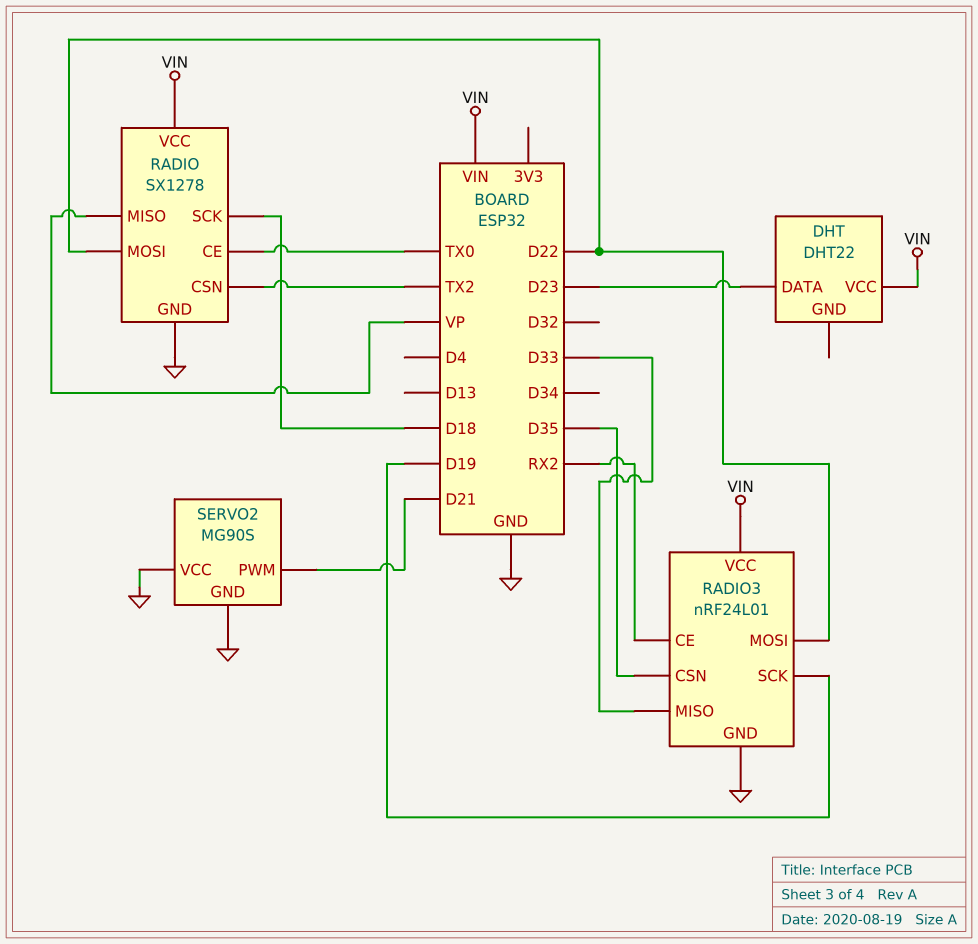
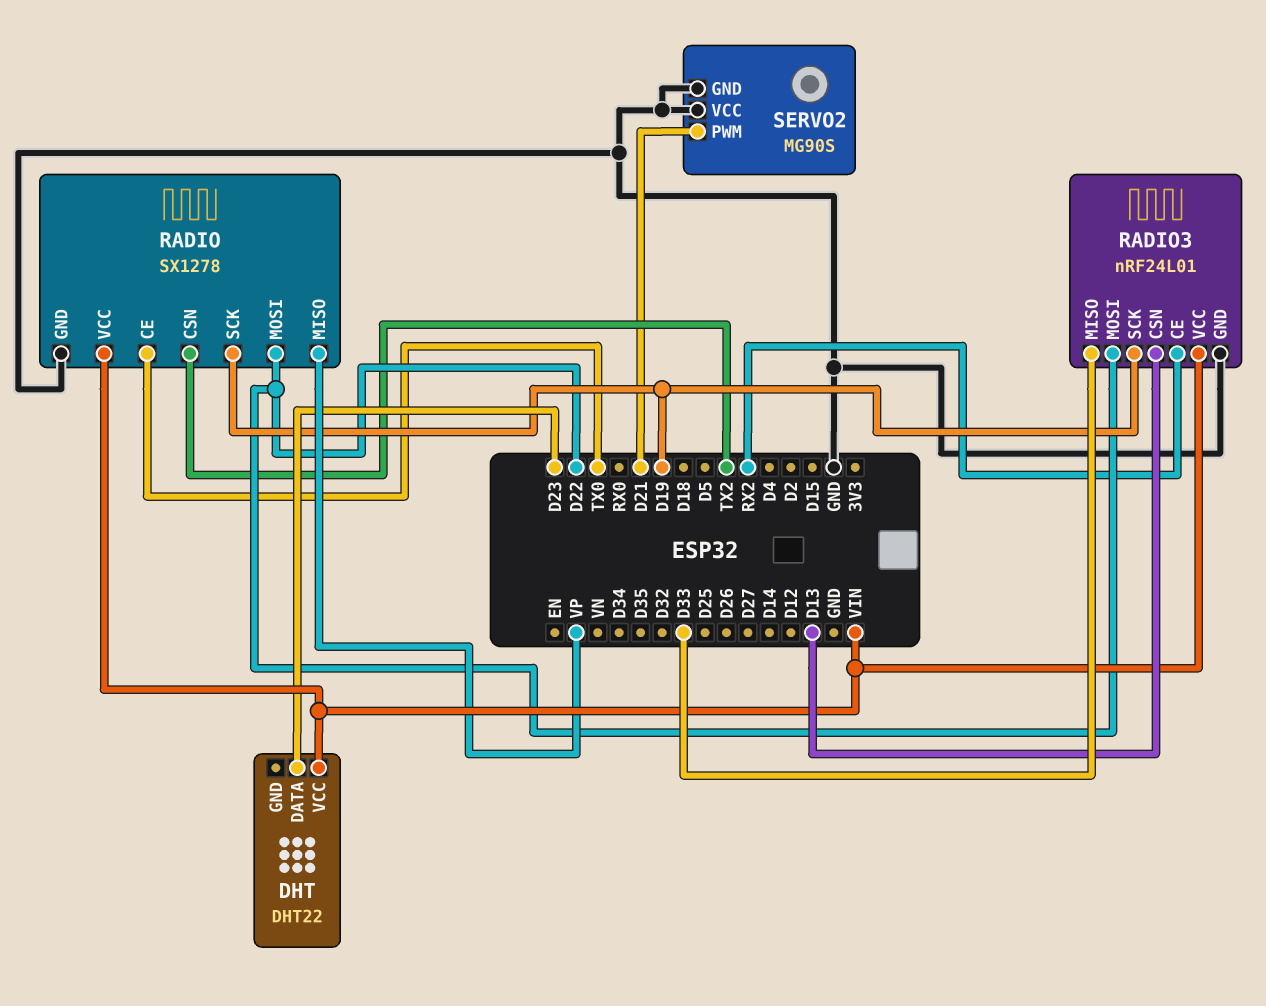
RADIO pin SCK: D18 -> D19
RADIO3 pin CSN: D35 -> D13

